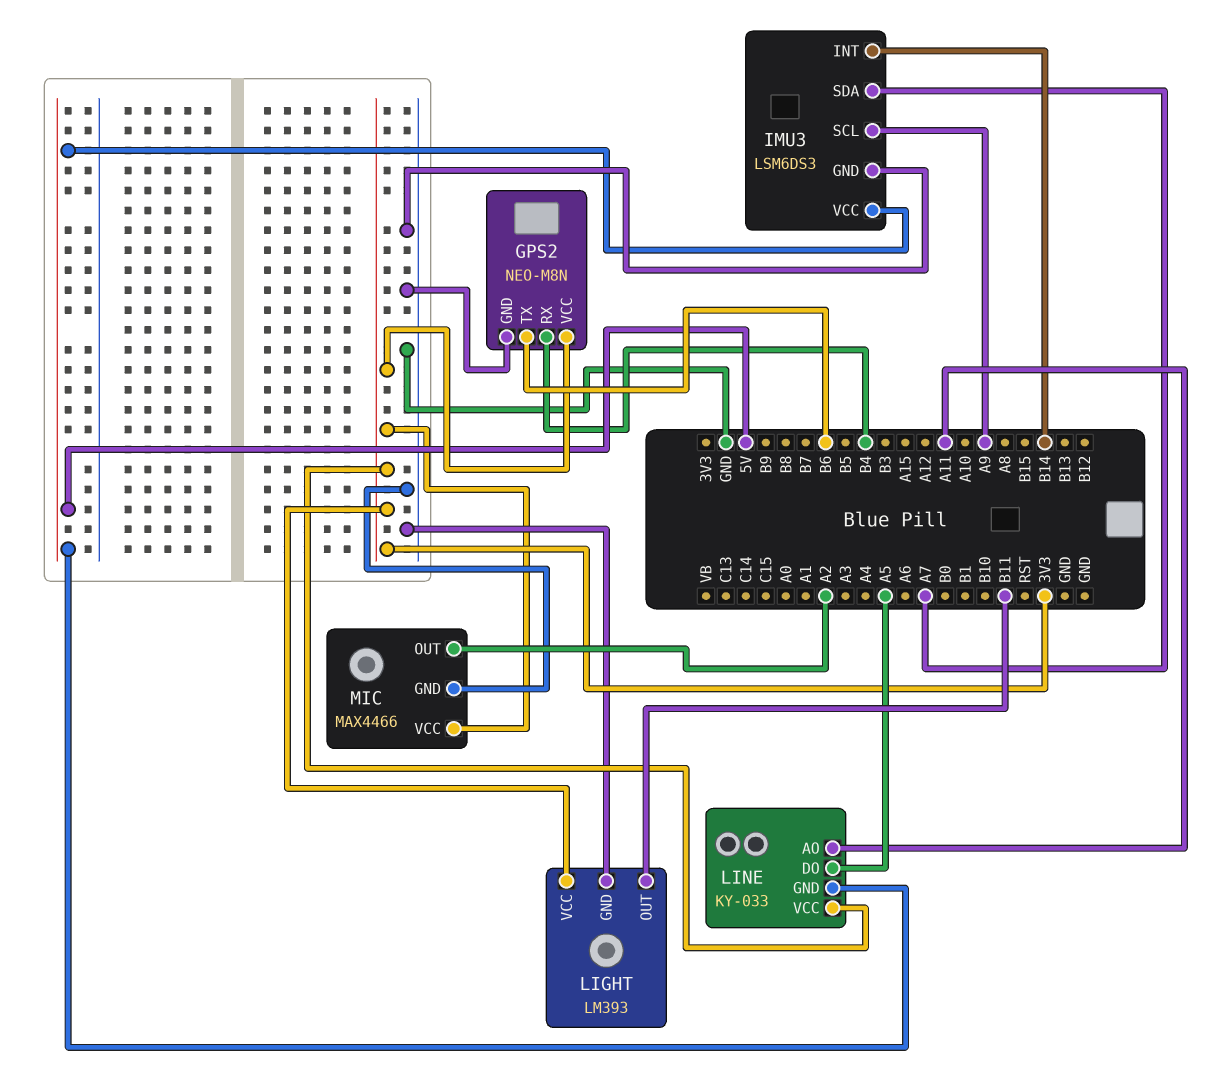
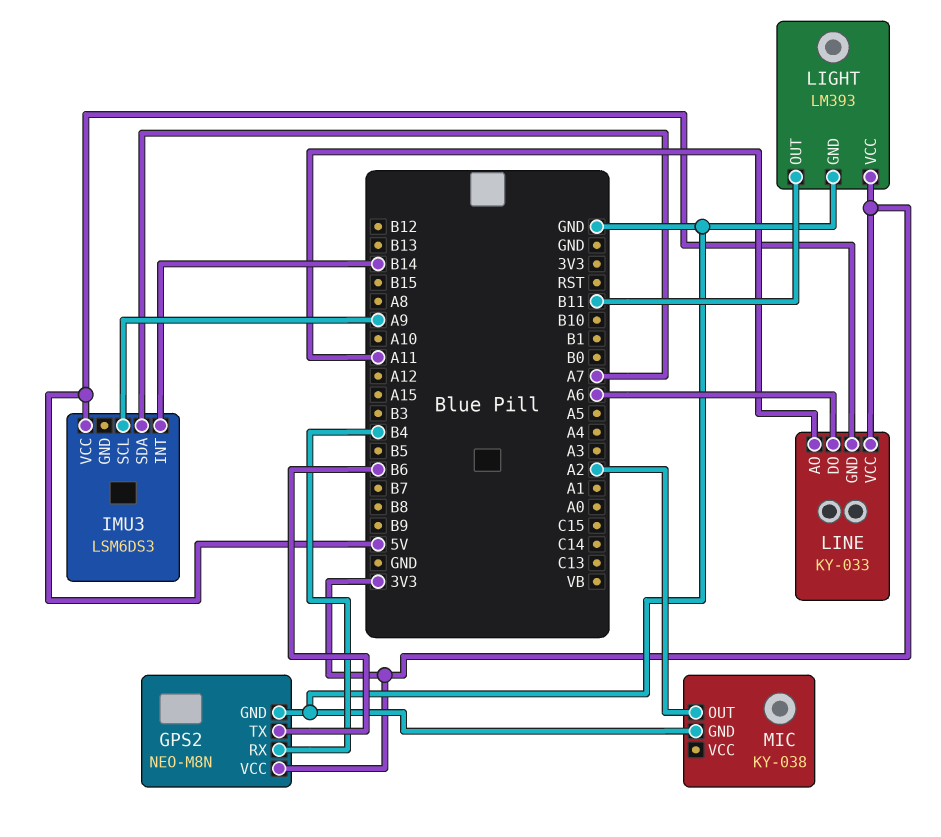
IMU3 pin GND: GND -> none
LINE pin DO: A5 -> A6
MIC: MAX4466 -> KY-038
MIC pin VCC: 3V3 -> none

